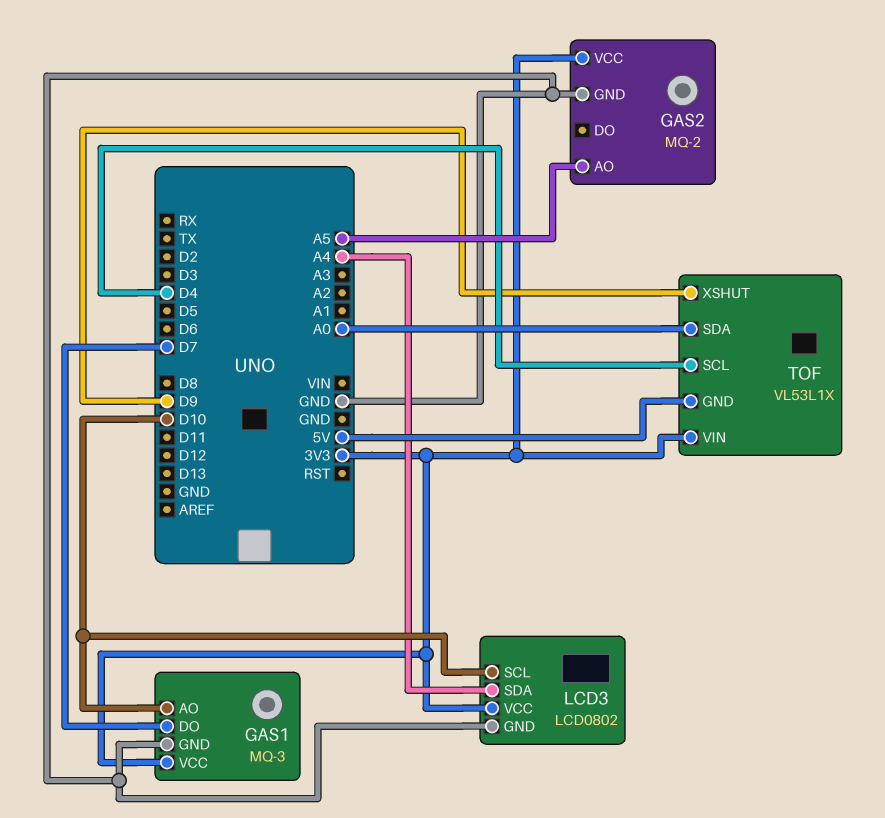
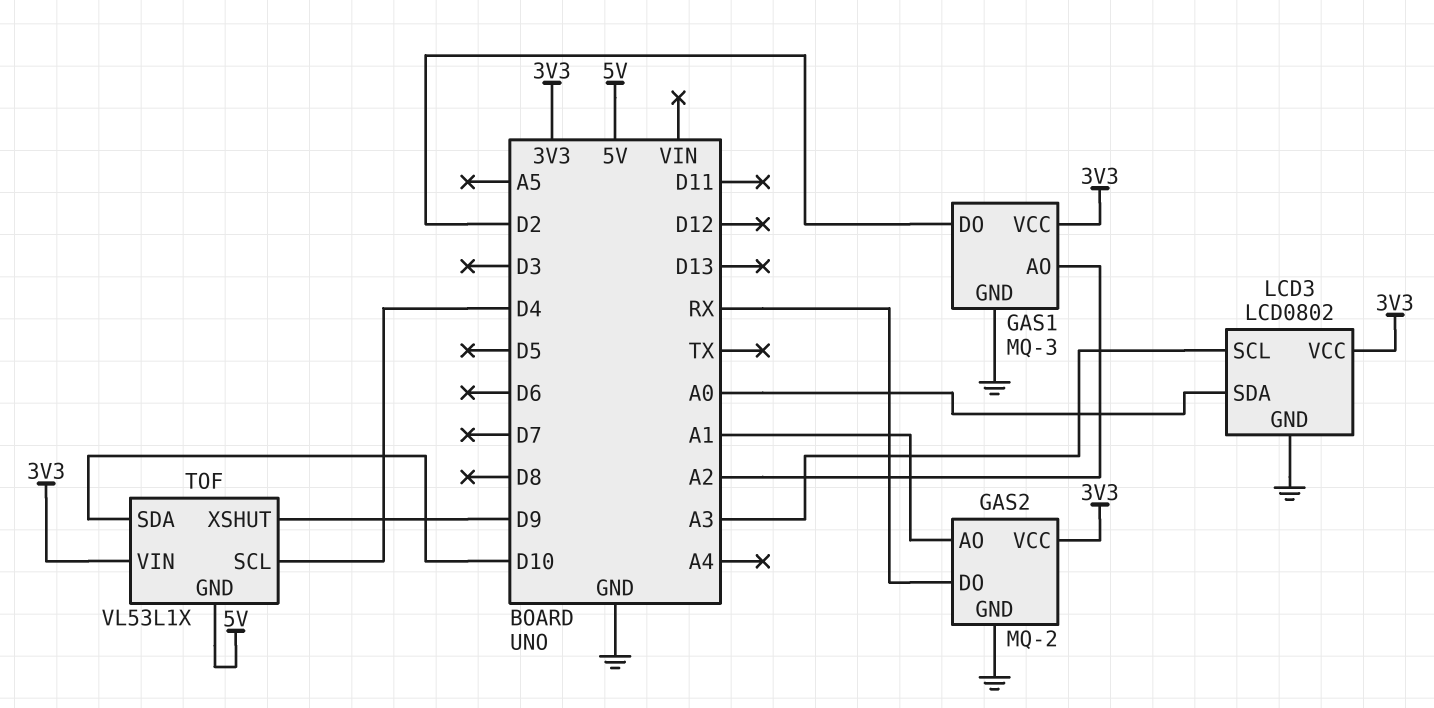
GAS1 pin AO: D10 -> A2
GAS1 pin DO: D7 -> D2
GAS2 pin AO: A5 -> A1
GAS2 pin DO: none -> RX
LCD3 pin SCL: D10 -> A3
LCD3 pin SDA: A4 -> A0
TOF pin SDA: A0 -> D10

